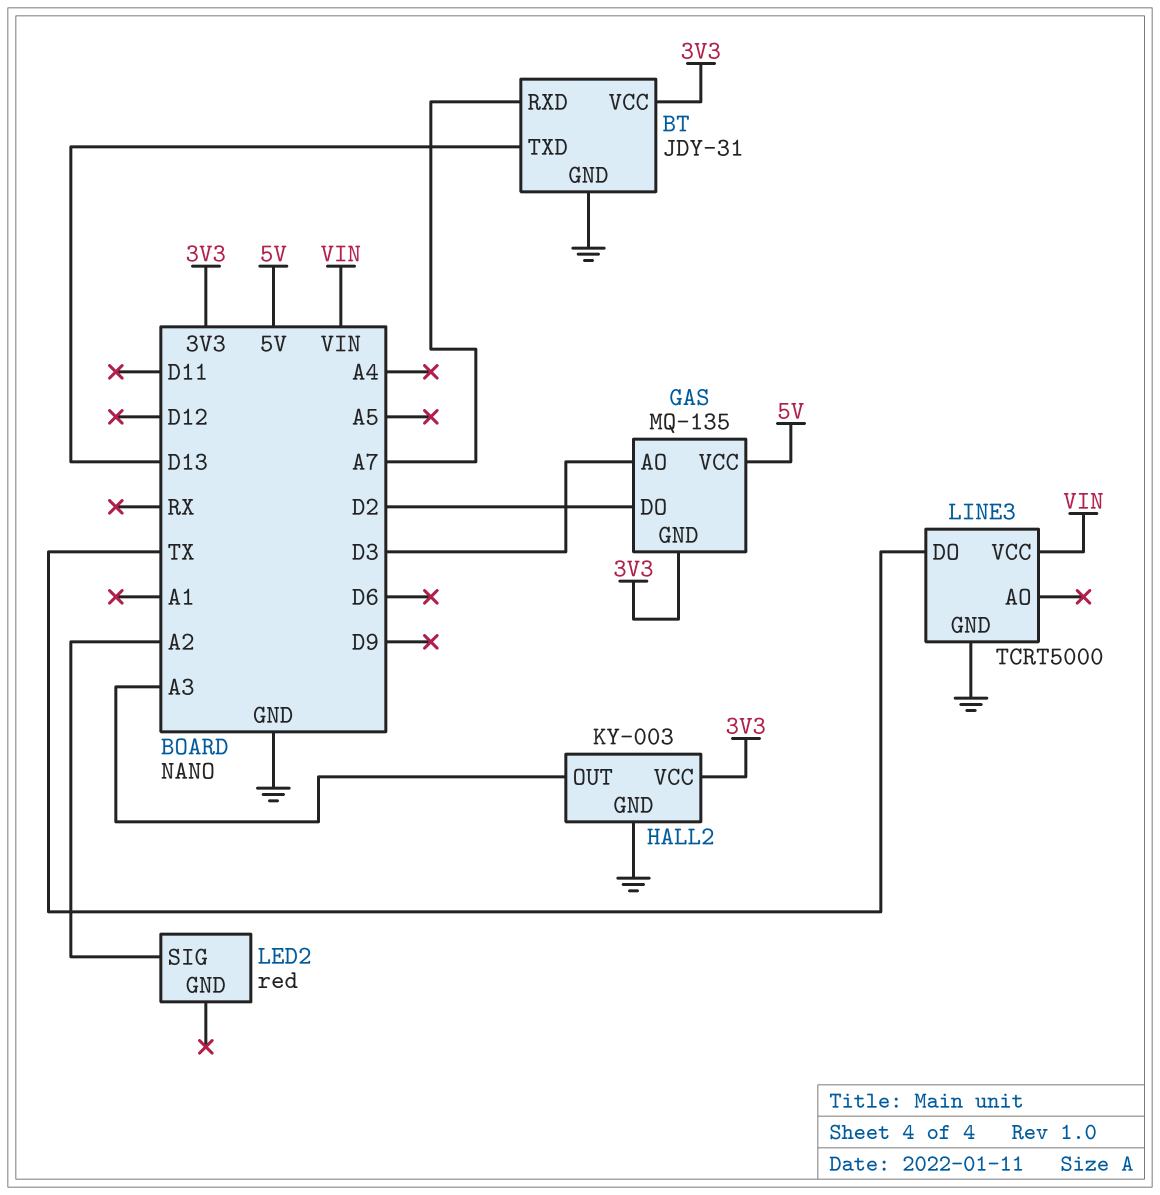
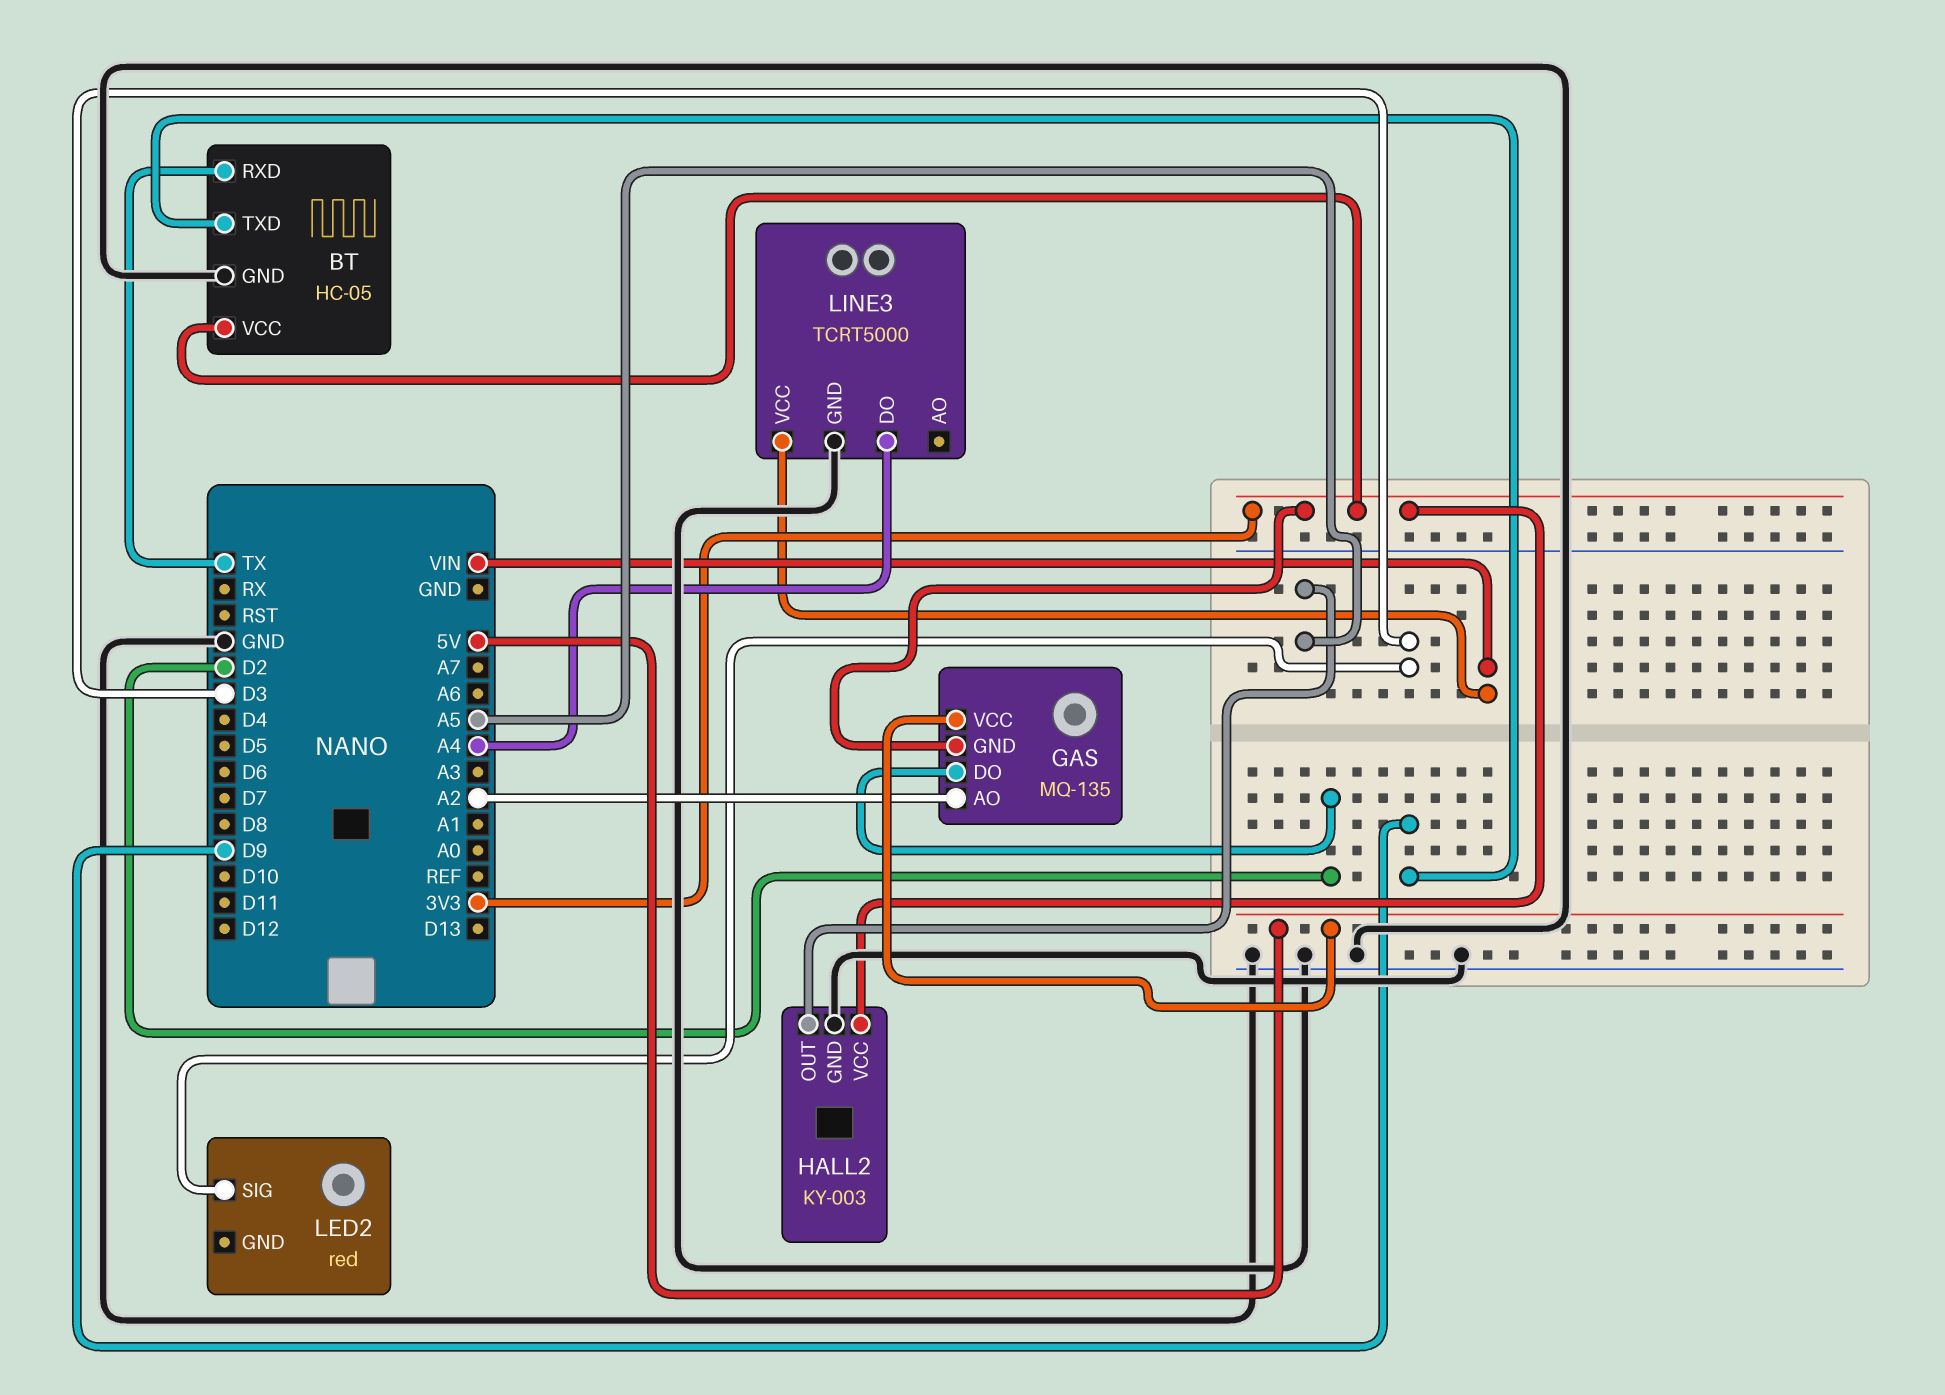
BT: JDY-31 -> HC-05
BT pin RXD: A7 -> TX
BT pin TXD: D13 -> D9
GAS pin AO: D3 -> A2
HALL2 pin OUT: A3 -> A5
LED2 pin SIG: A2 -> D3
LINE3 pin DO: TX -> A4

